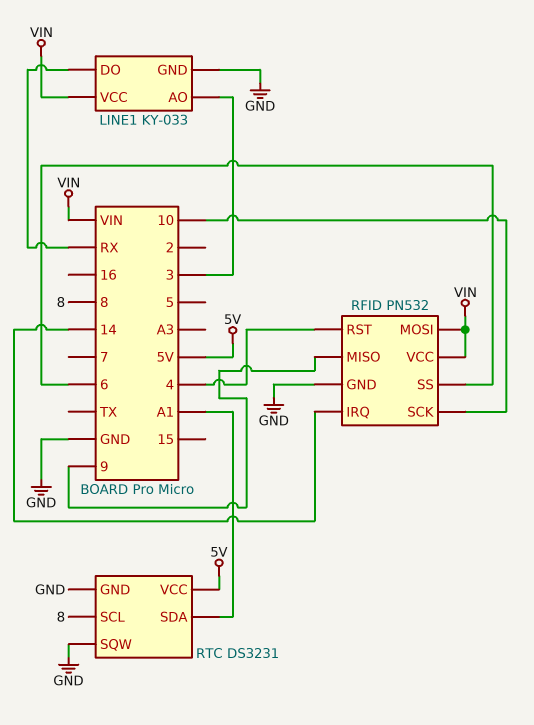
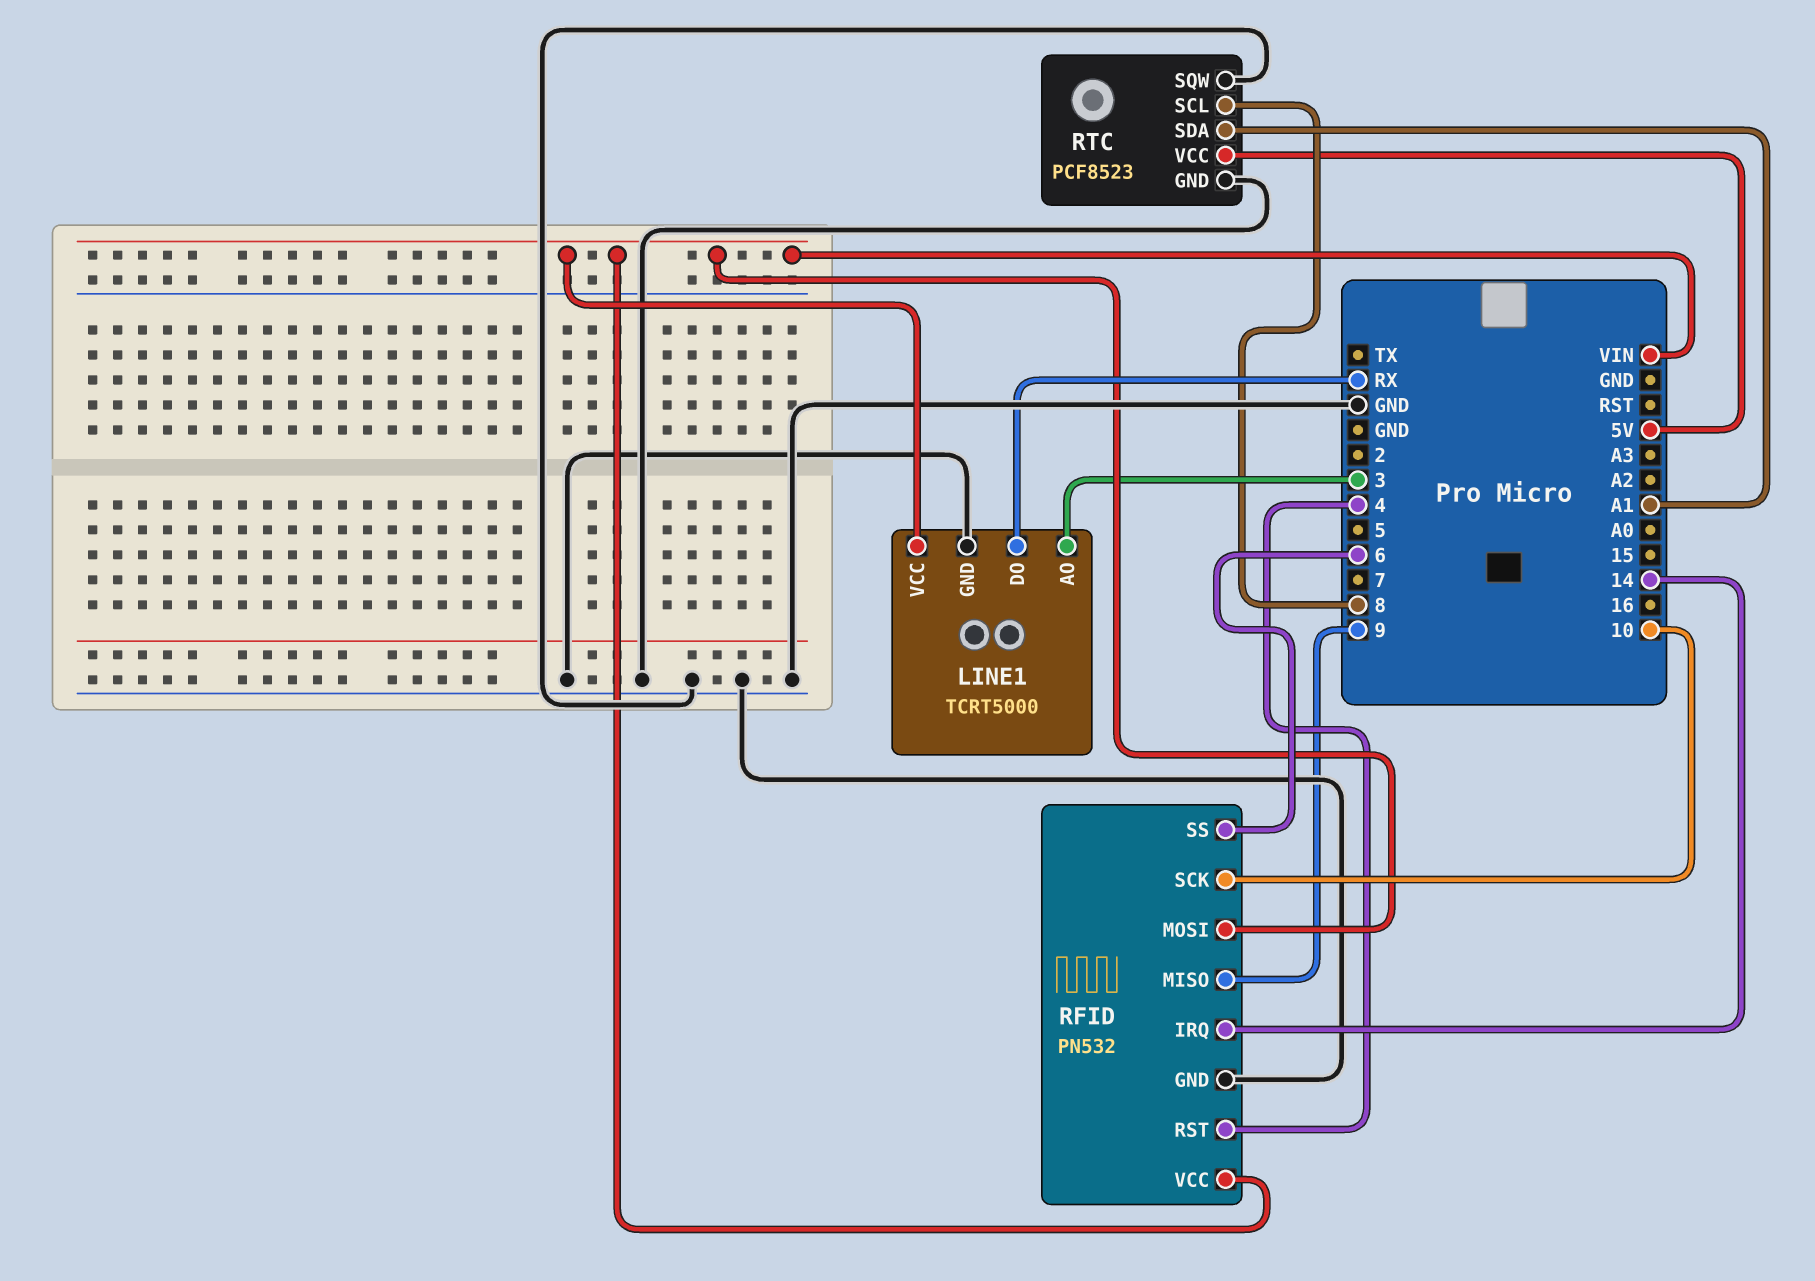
LINE1: KY-033 -> TCRT5000
RTC: DS3231 -> PCF8523

